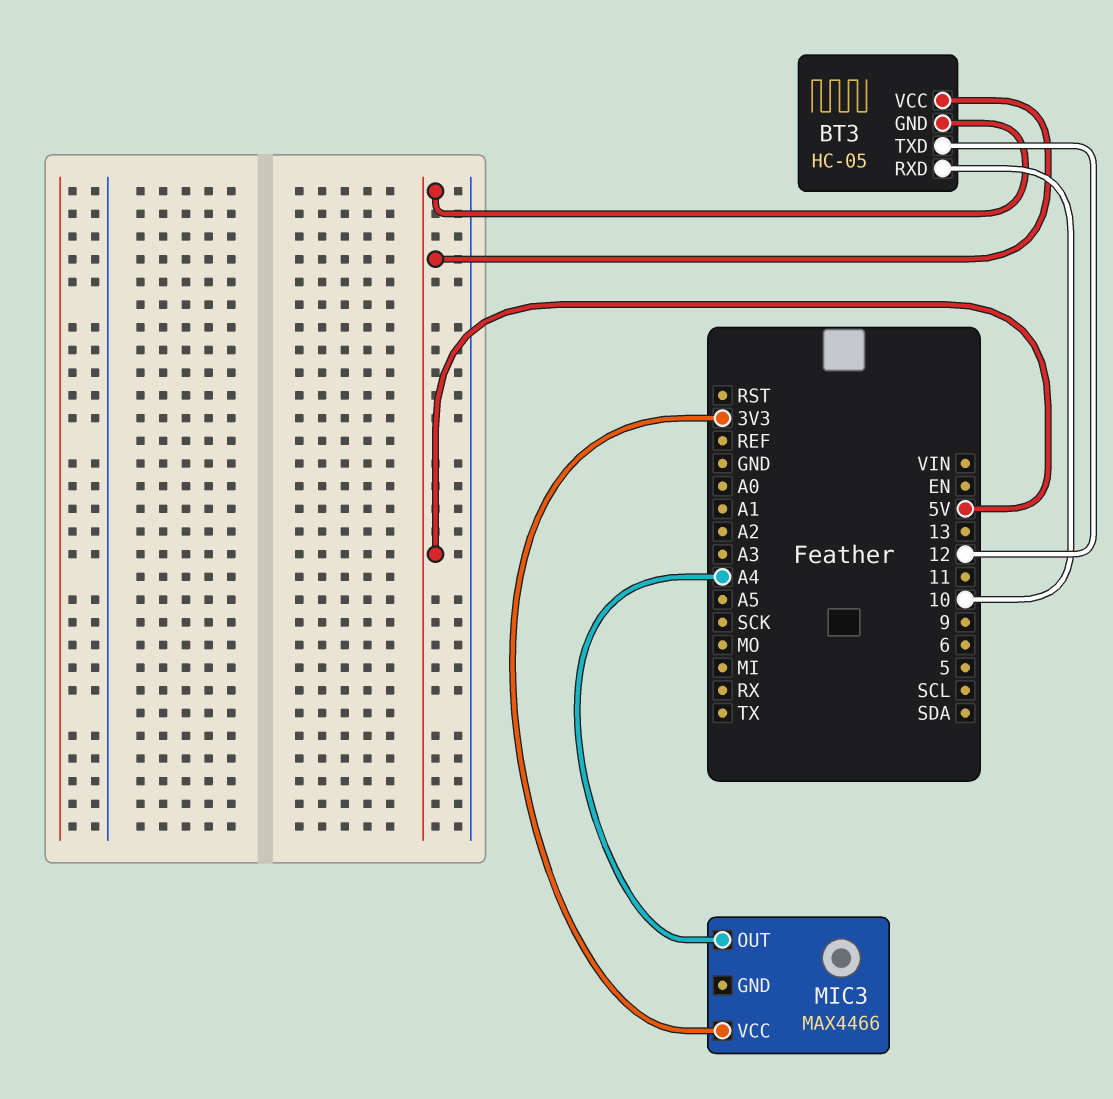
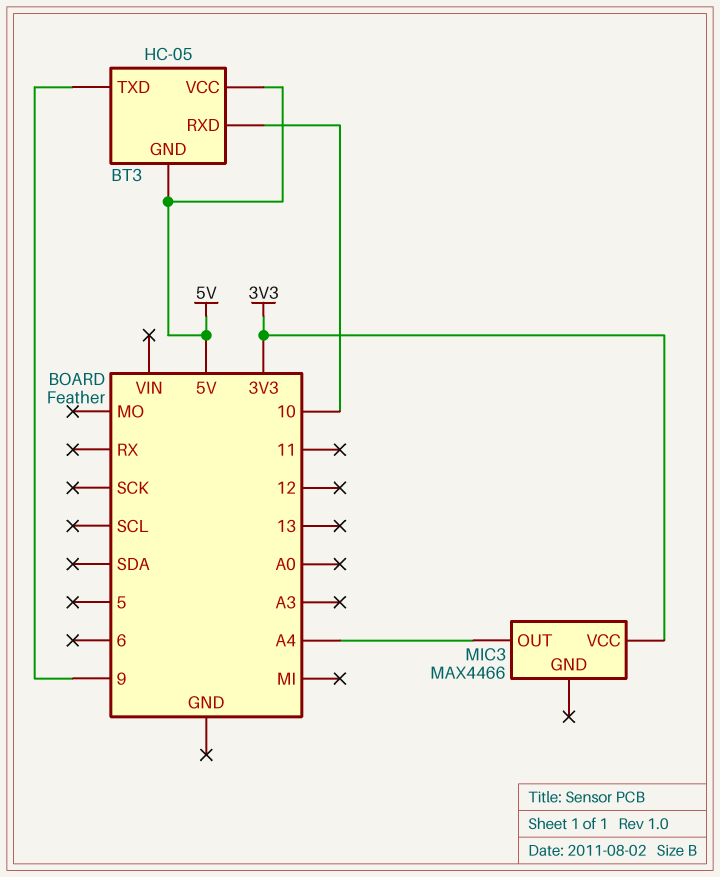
BT3 pin TXD: 12 -> 9

